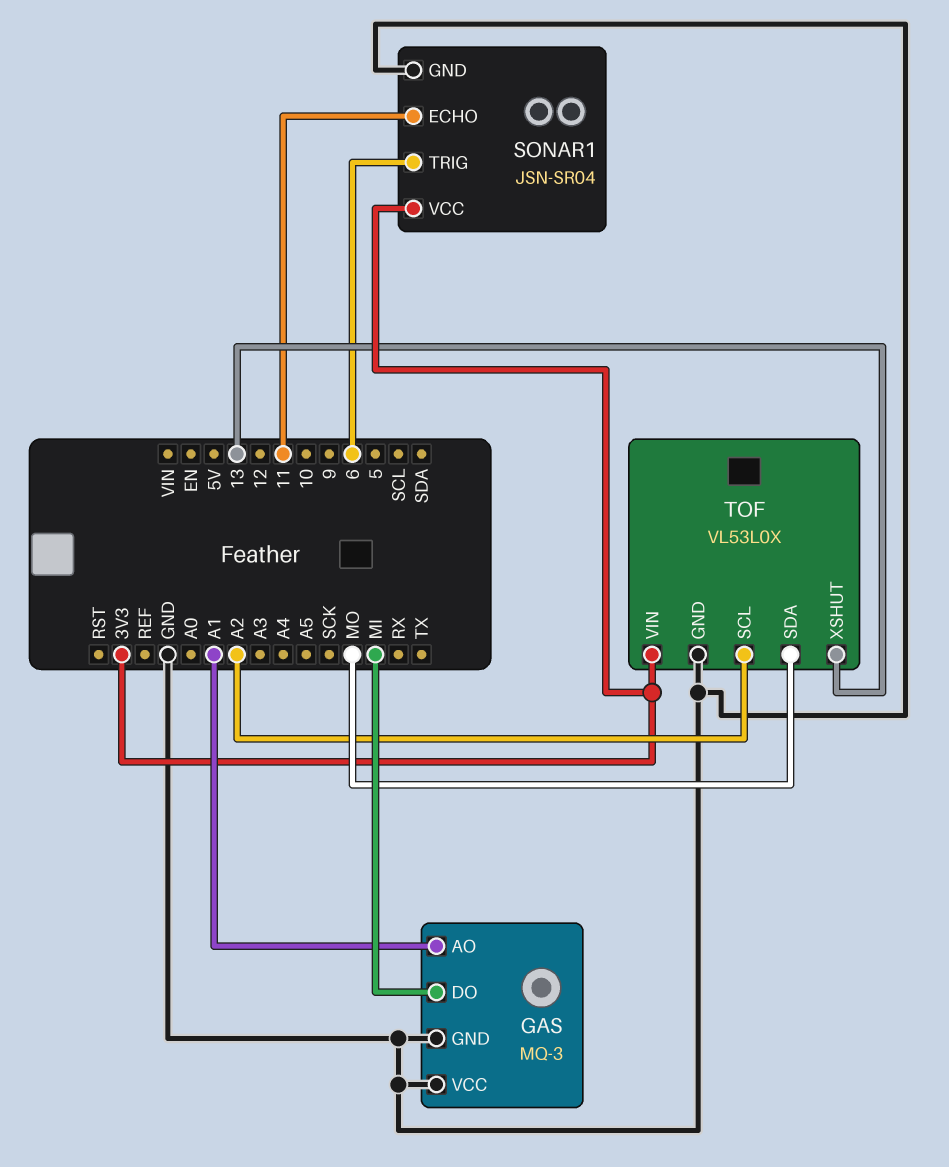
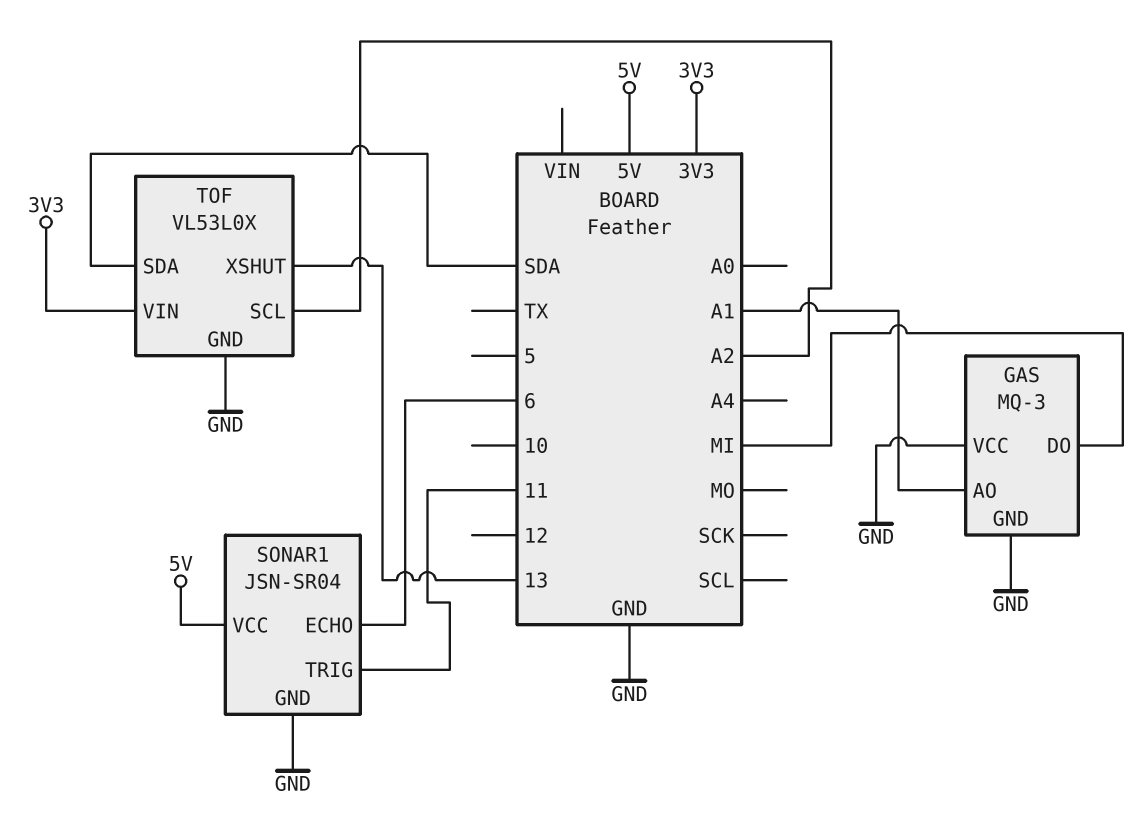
SONAR1 pin ECHO: 11 -> 6
SONAR1 pin TRIG: 6 -> 11
SONAR1 pin VCC: 3V3 -> 5V
TOF pin SDA: MO -> SDA

